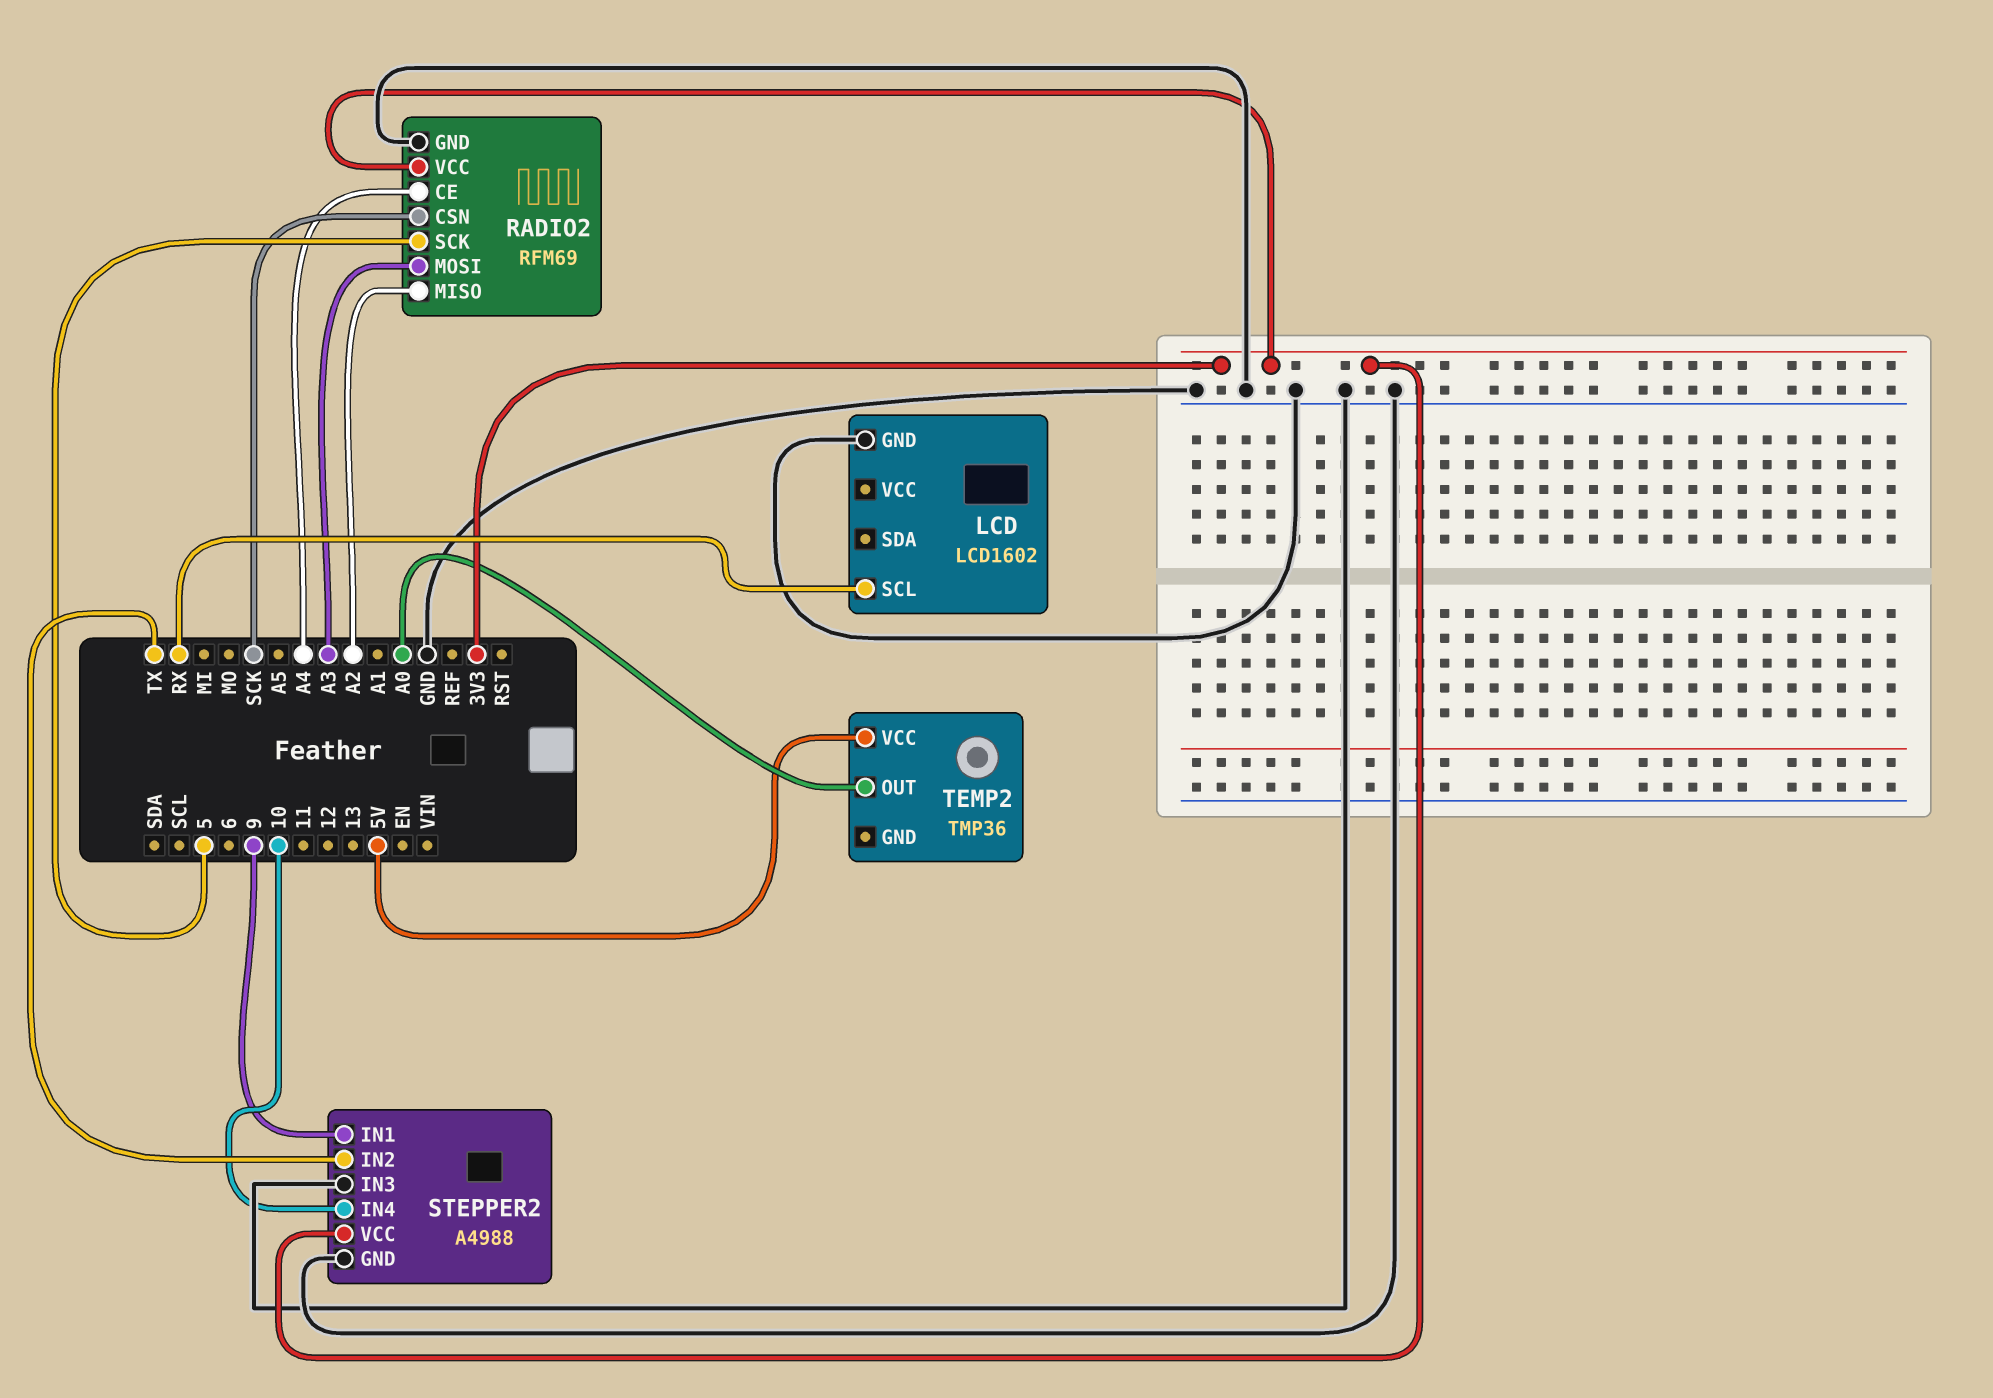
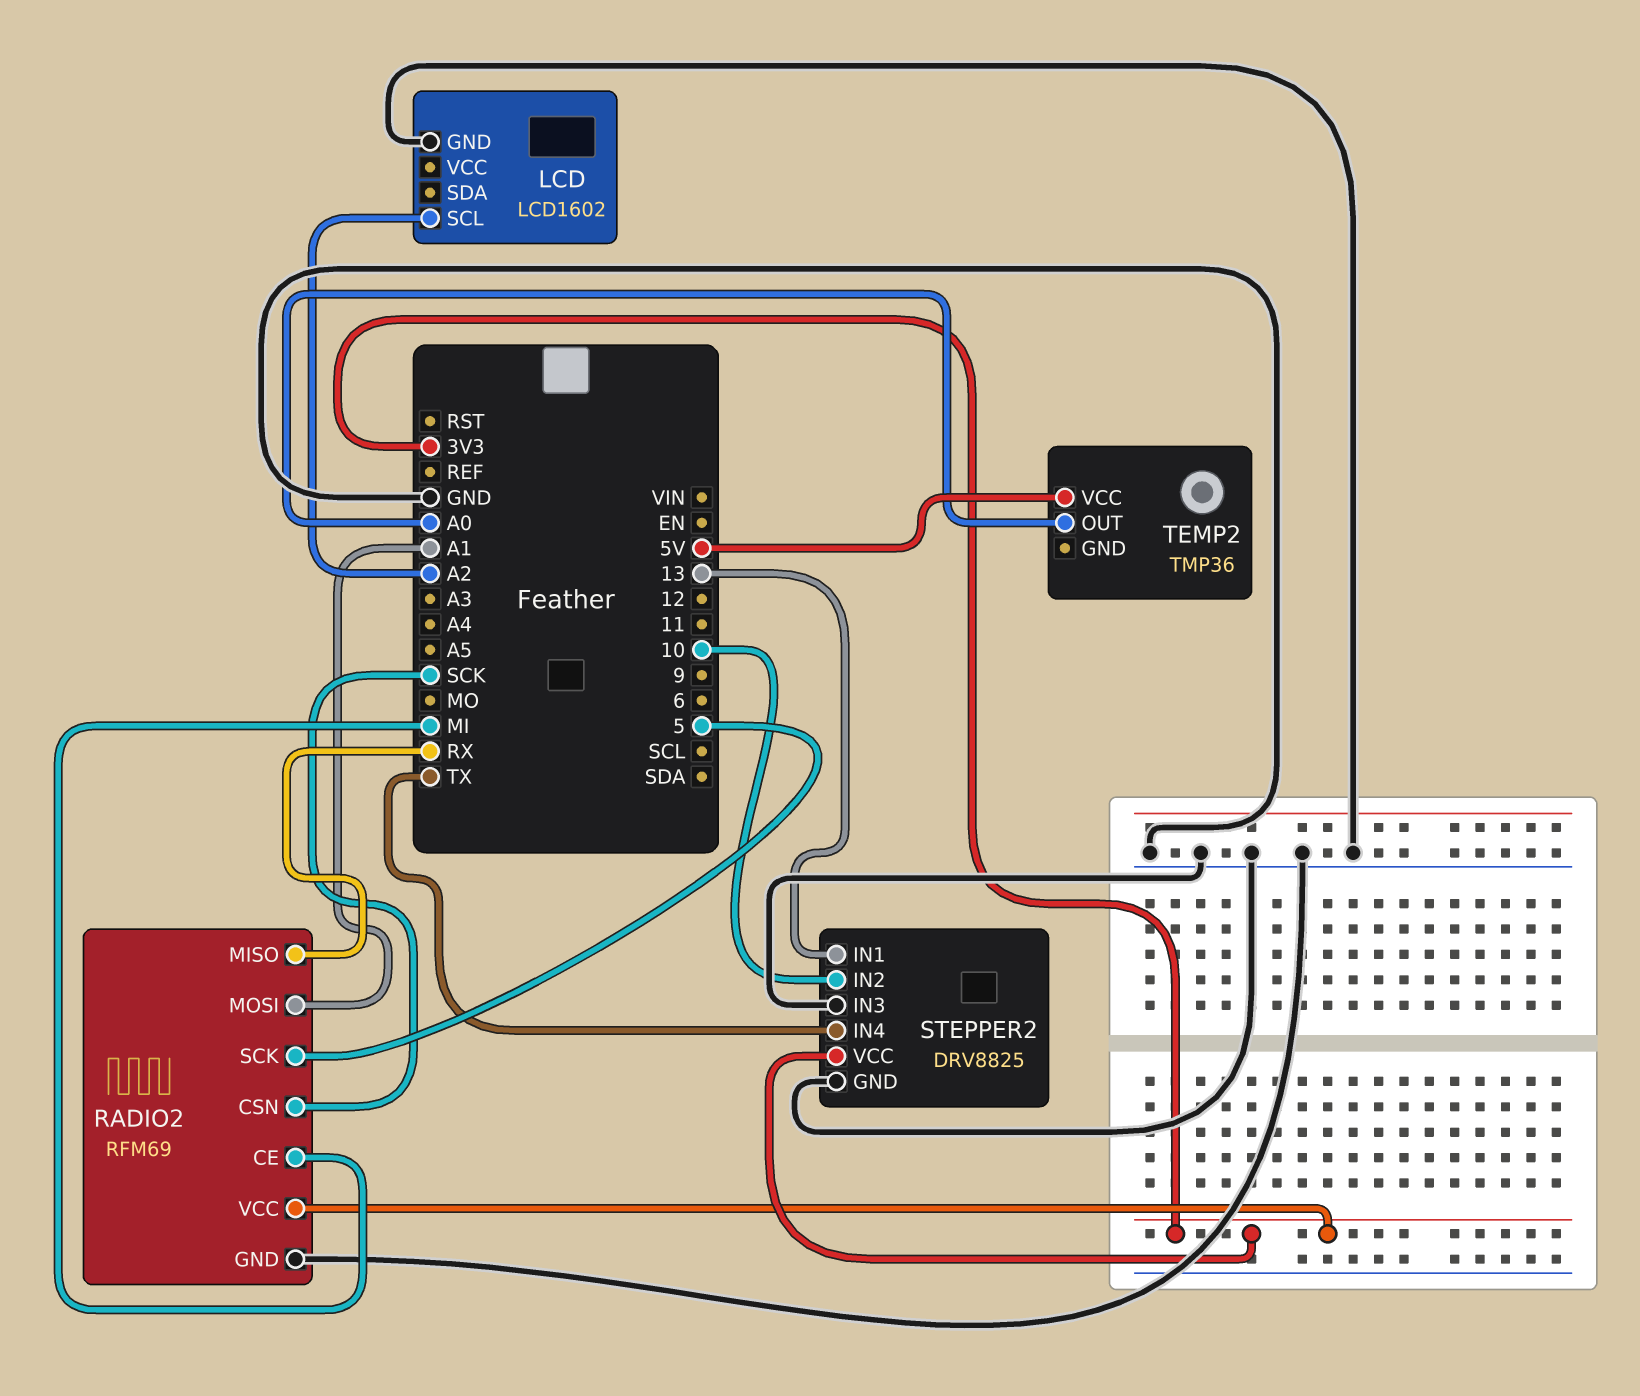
LCD pin SCL: RX -> A2
RADIO2 pin CE: A4 -> MI
RADIO2 pin MISO: A2 -> RX
RADIO2 pin MOSI: A3 -> A1
STEPPER2: A4988 -> DRV8825
STEPPER2 pin IN1: 9 -> 13
STEPPER2 pin IN2: TX -> 10
STEPPER2 pin IN4: 10 -> TX

